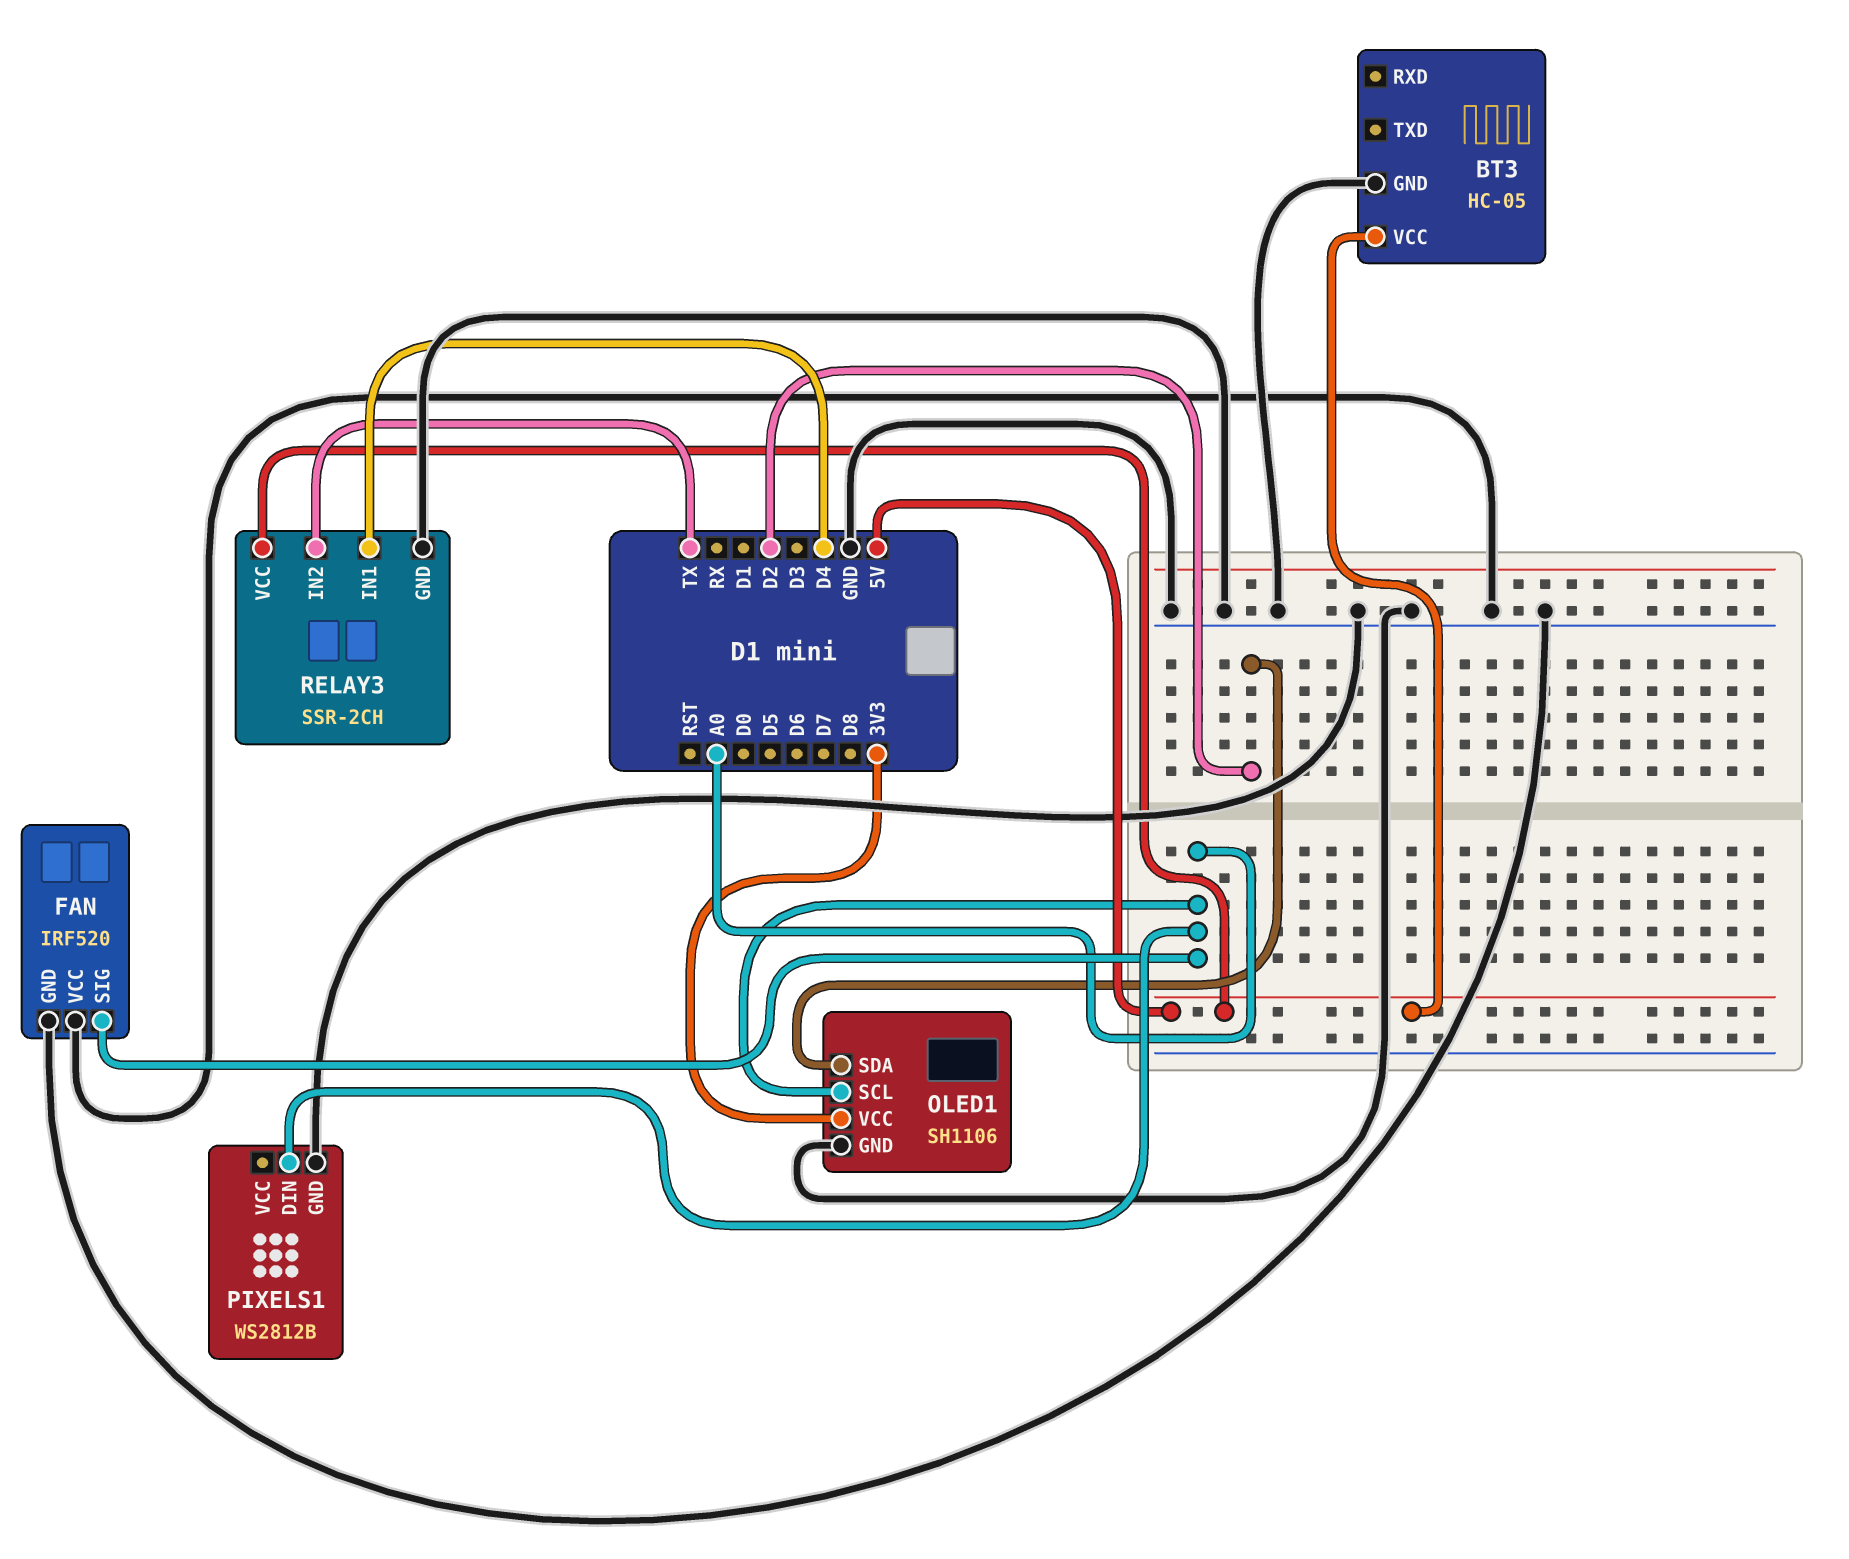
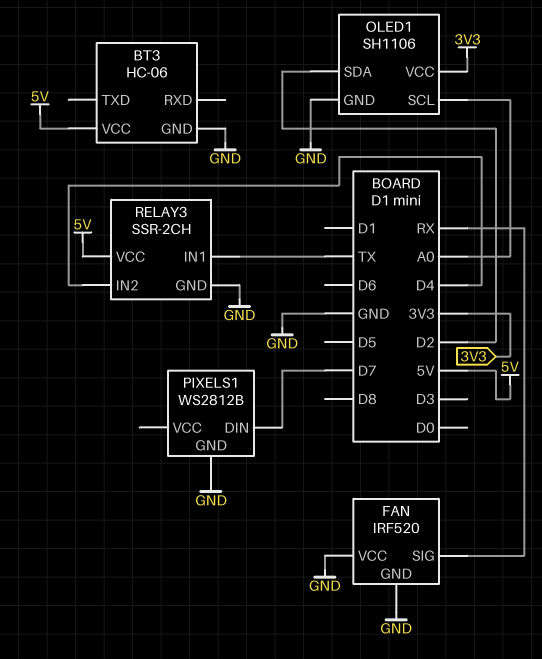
BT3: HC-05 -> HC-06
FAN pin SIG: A0 -> RX
PIXELS1 pin DIN: A0 -> D7
RELAY3 pin IN1: D4 -> TX
RELAY3 pin IN2: TX -> D4

